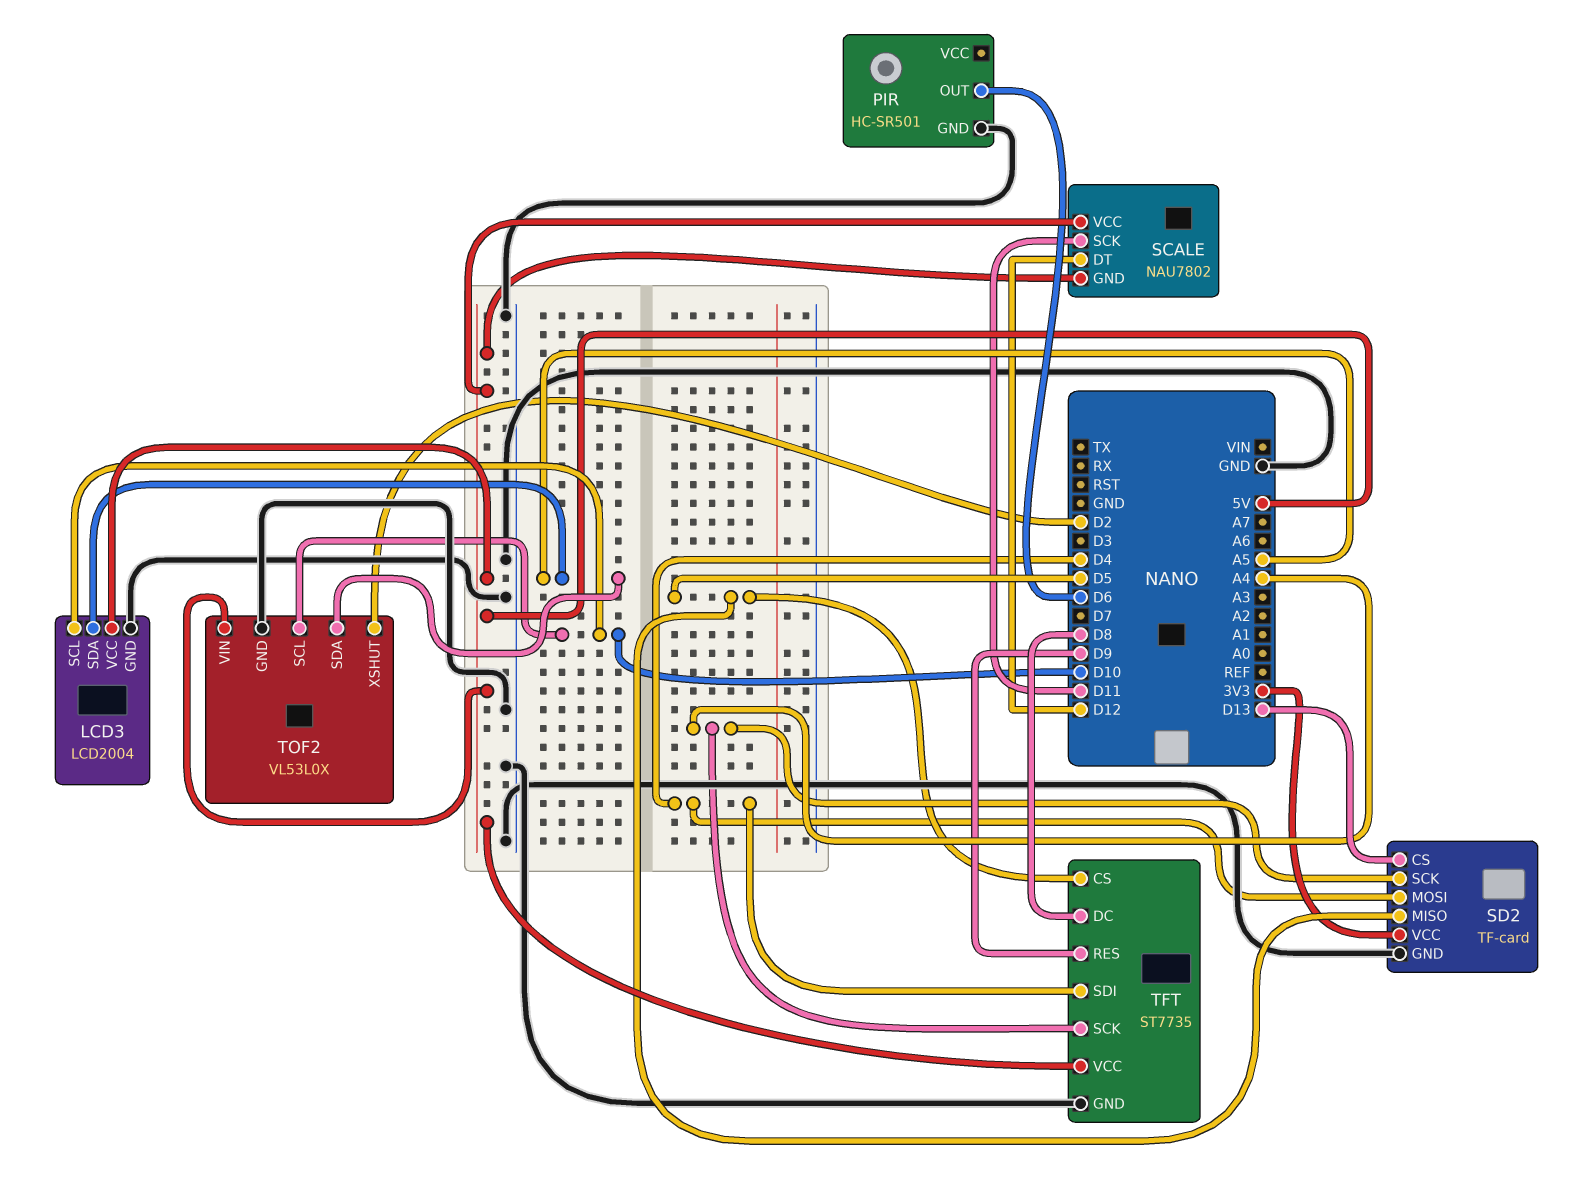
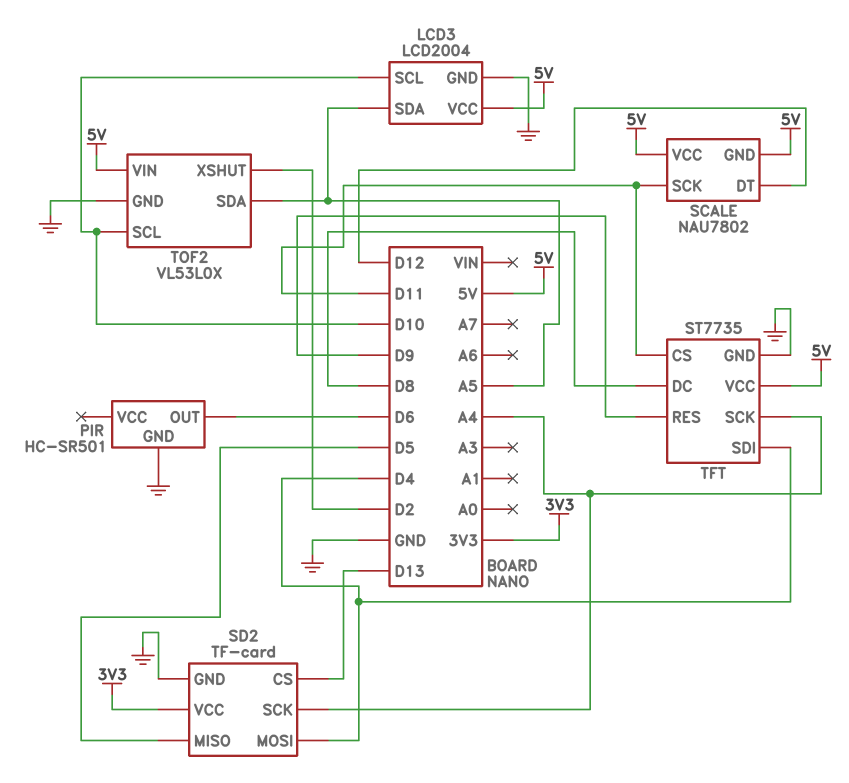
TFT pin CS: D5 -> D11

